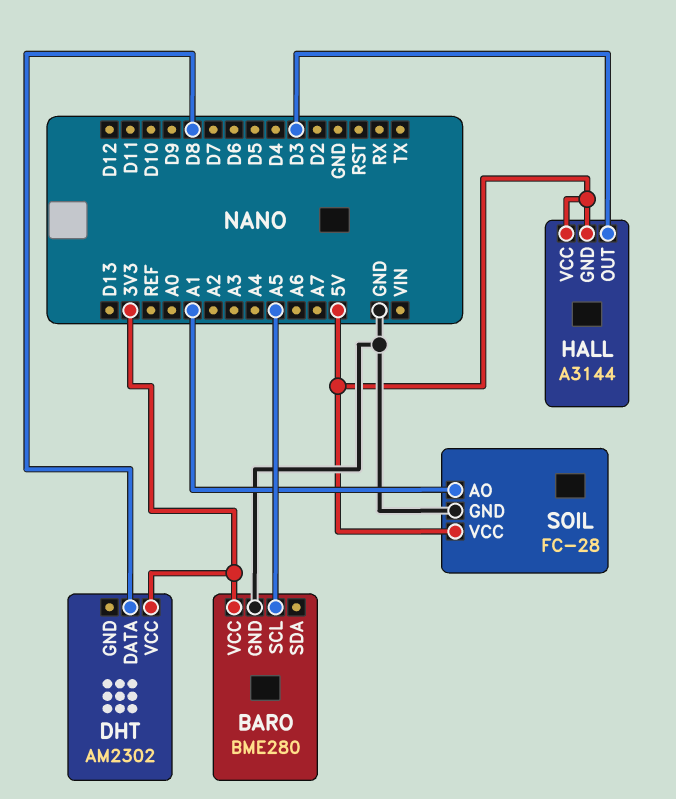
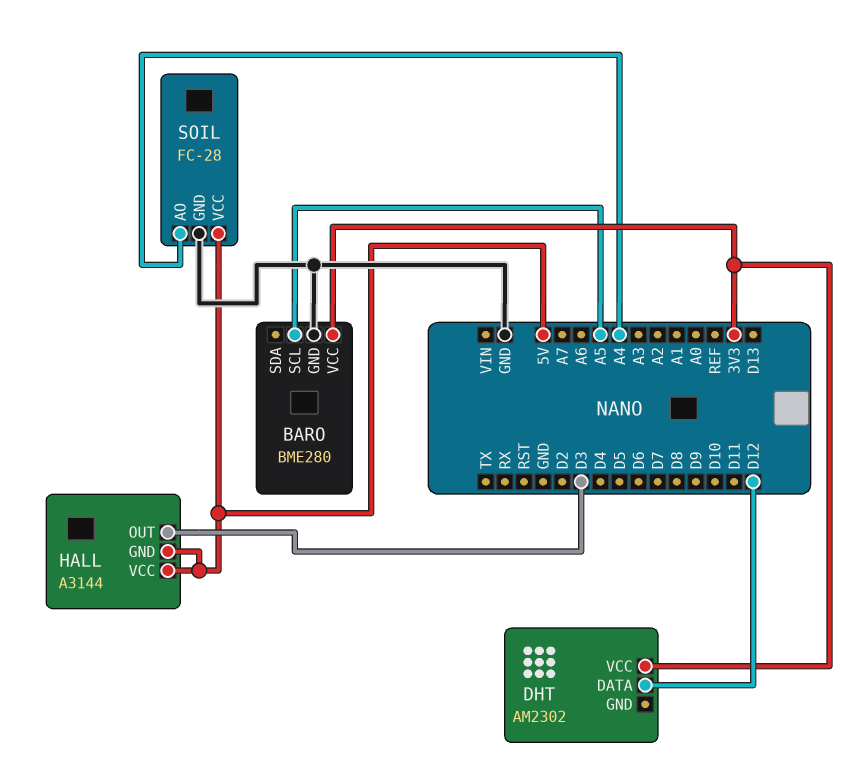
DHT pin DATA: D8 -> D12
SOIL pin AO: A1 -> A4

